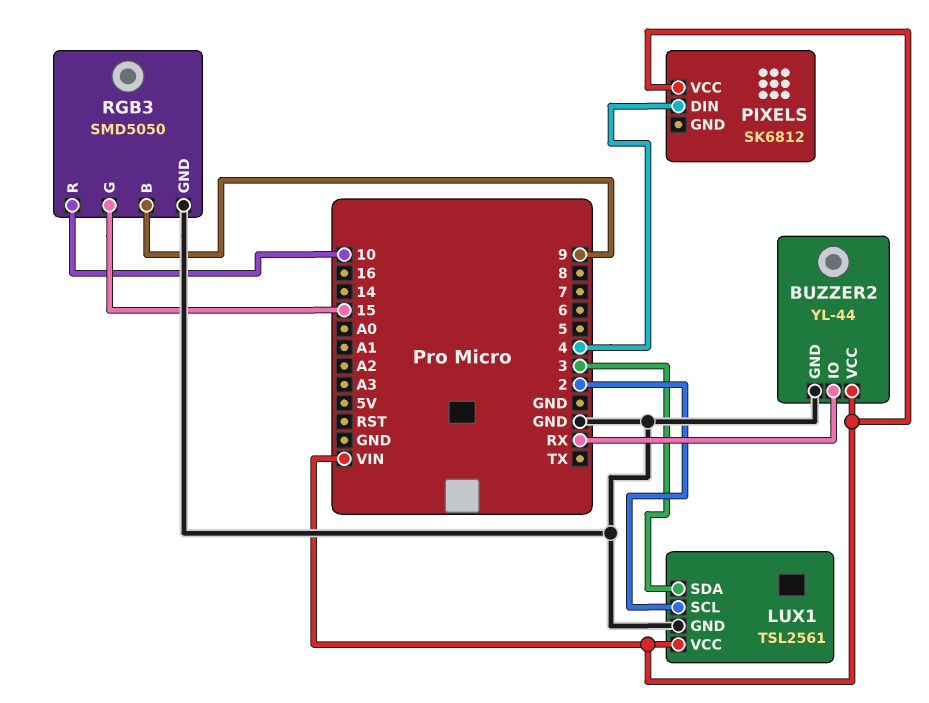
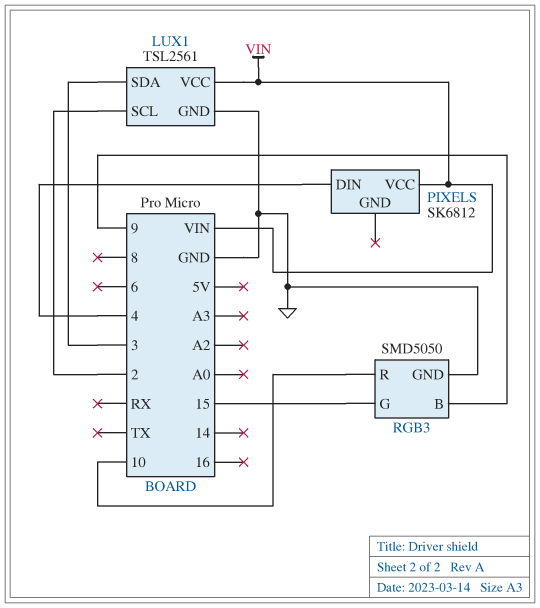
BUZZER2: YL-44 -> none
BUZZER2 pin GND: GND -> none
BUZZER2 pin IO: RX -> none
BUZZER2 pin VCC: VIN -> none

